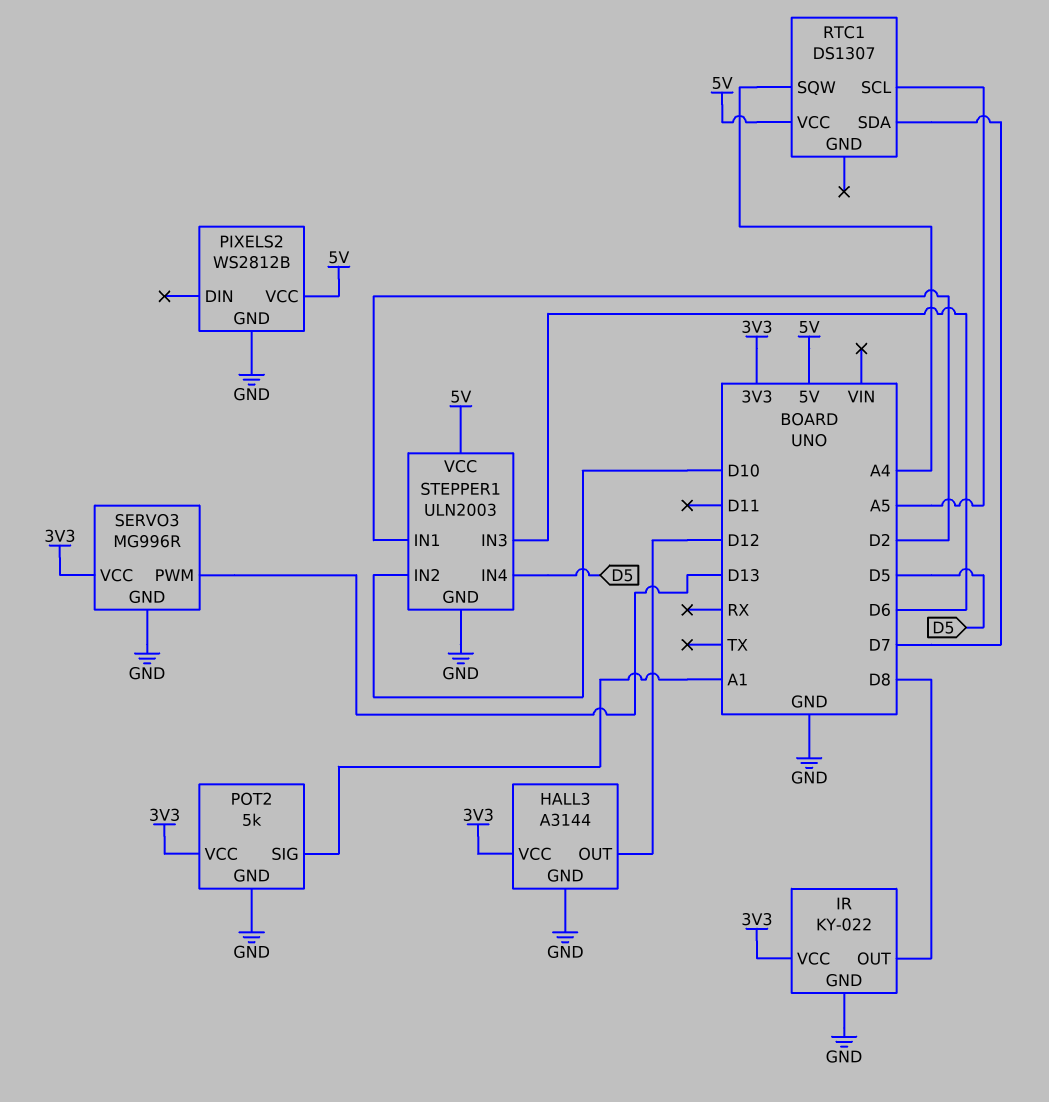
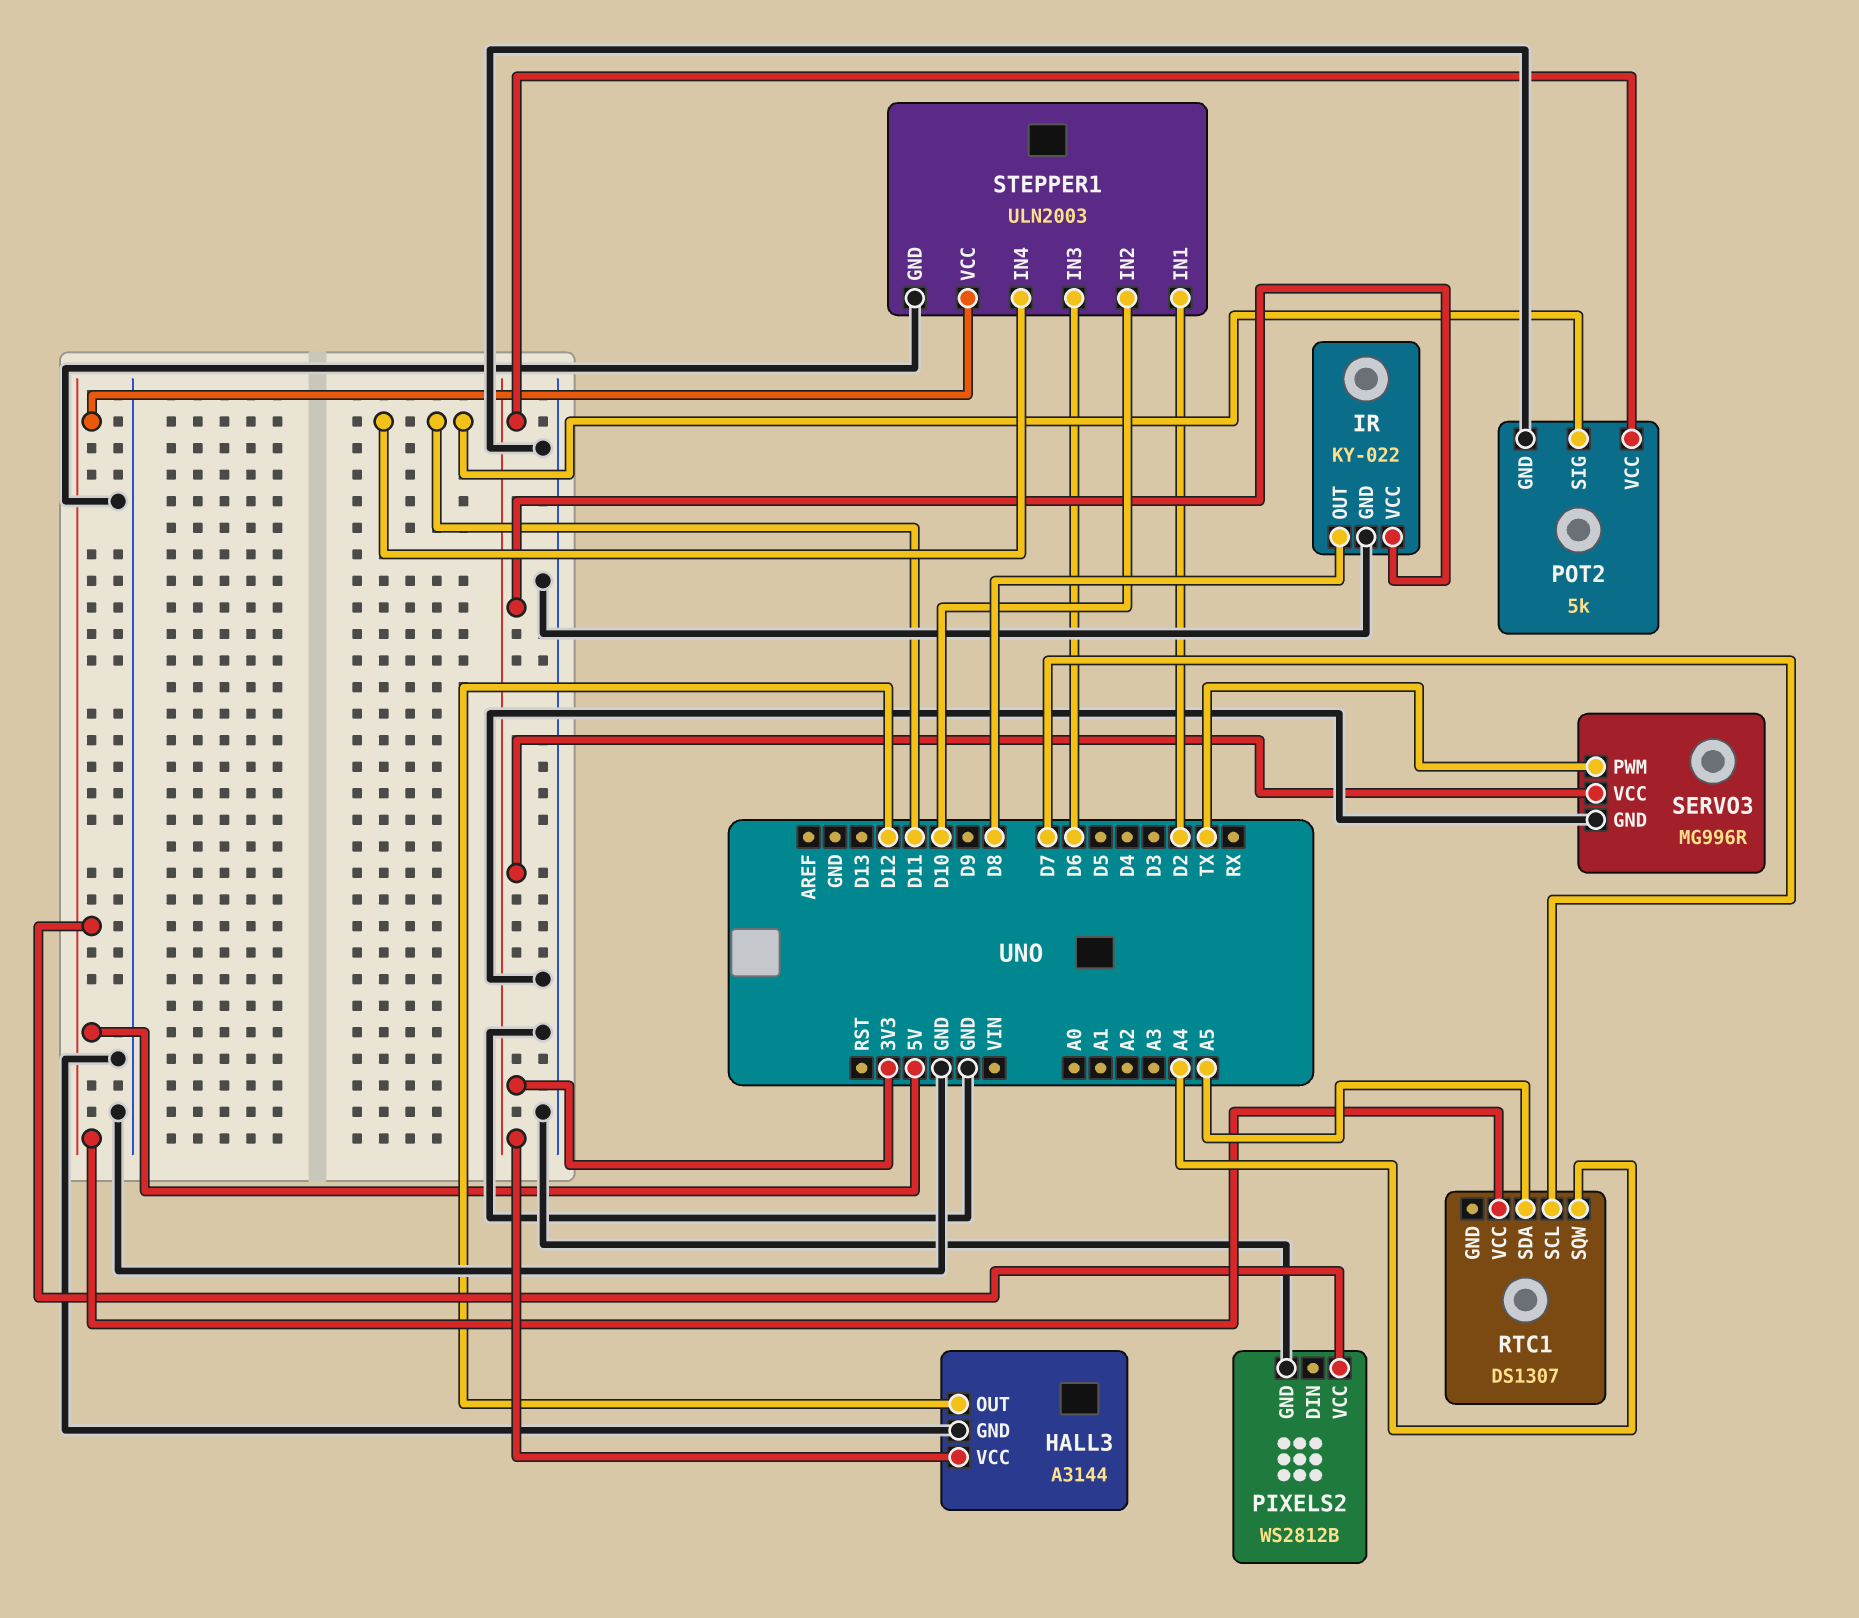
POT2 pin SIG: A1 -> D11
RTC1 pin SCL: A5 -> D7
RTC1 pin SDA: D7 -> A5
SERVO3 pin PWM: D13 -> TX
STEPPER1 pin IN4: D5 -> D11

